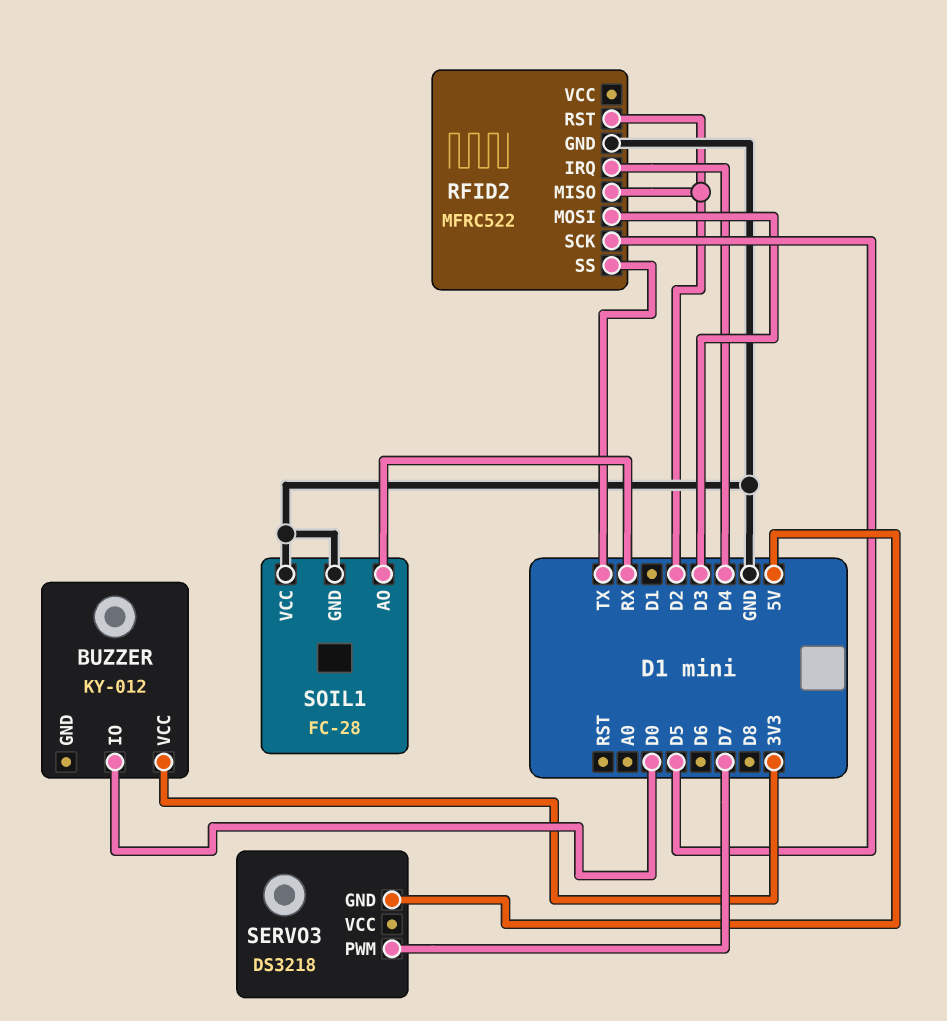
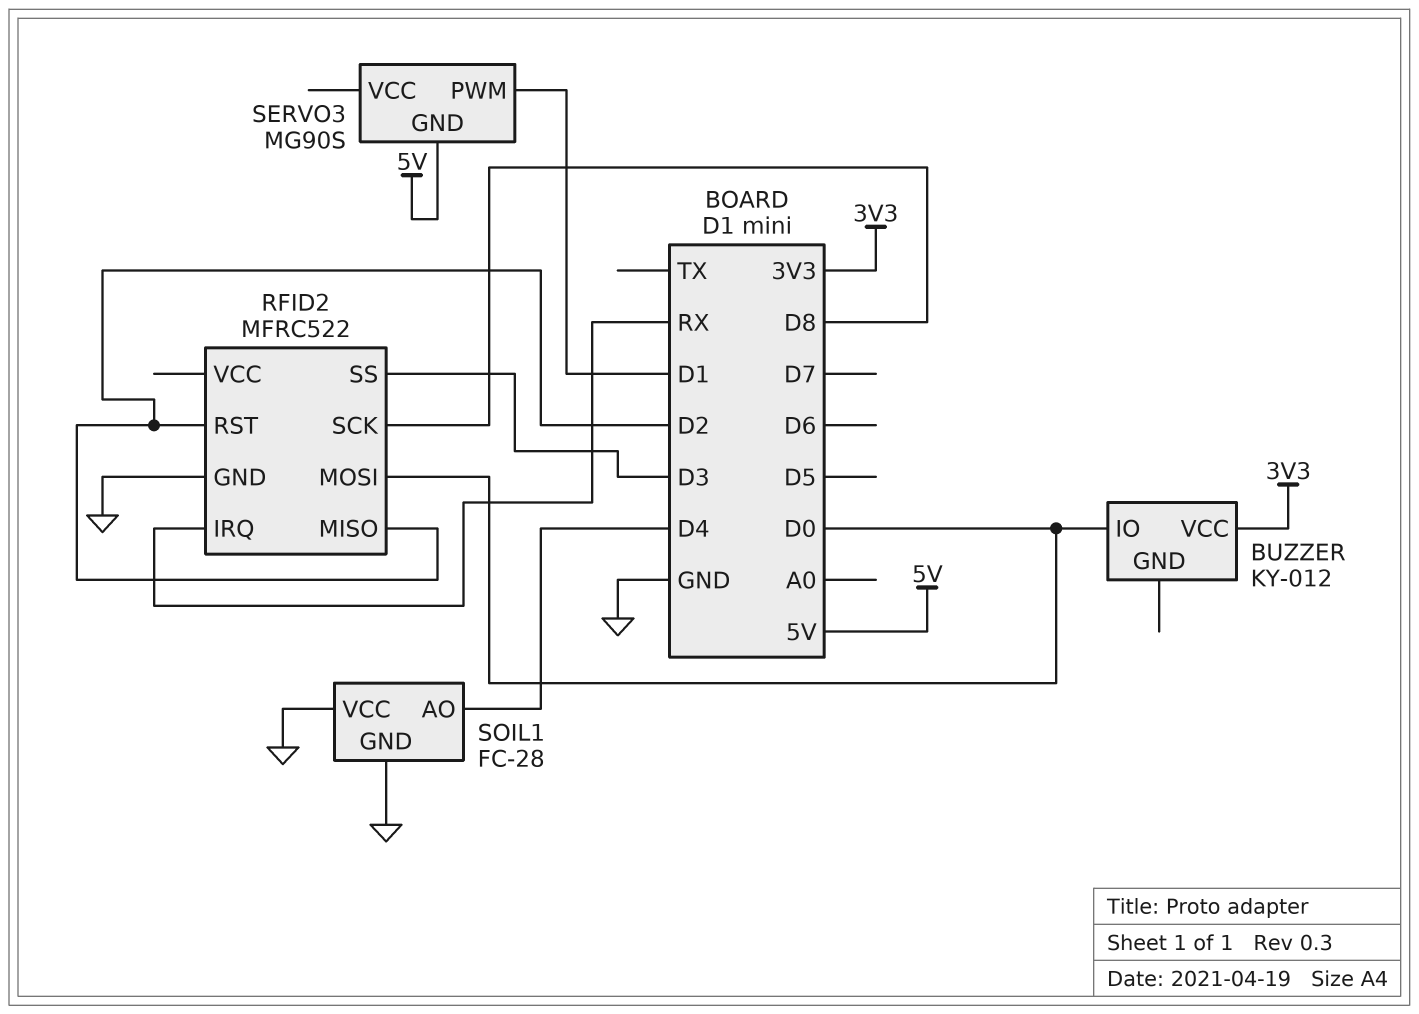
RFID2 pin IRQ: D4 -> RX
RFID2 pin MOSI: D3 -> D0
RFID2 pin SCK: D5 -> D8
RFID2 pin SS: TX -> D3
SERVO3: DS3218 -> MG90S
SERVO3 pin PWM: D7 -> D1
SOIL1 pin AO: RX -> D4

